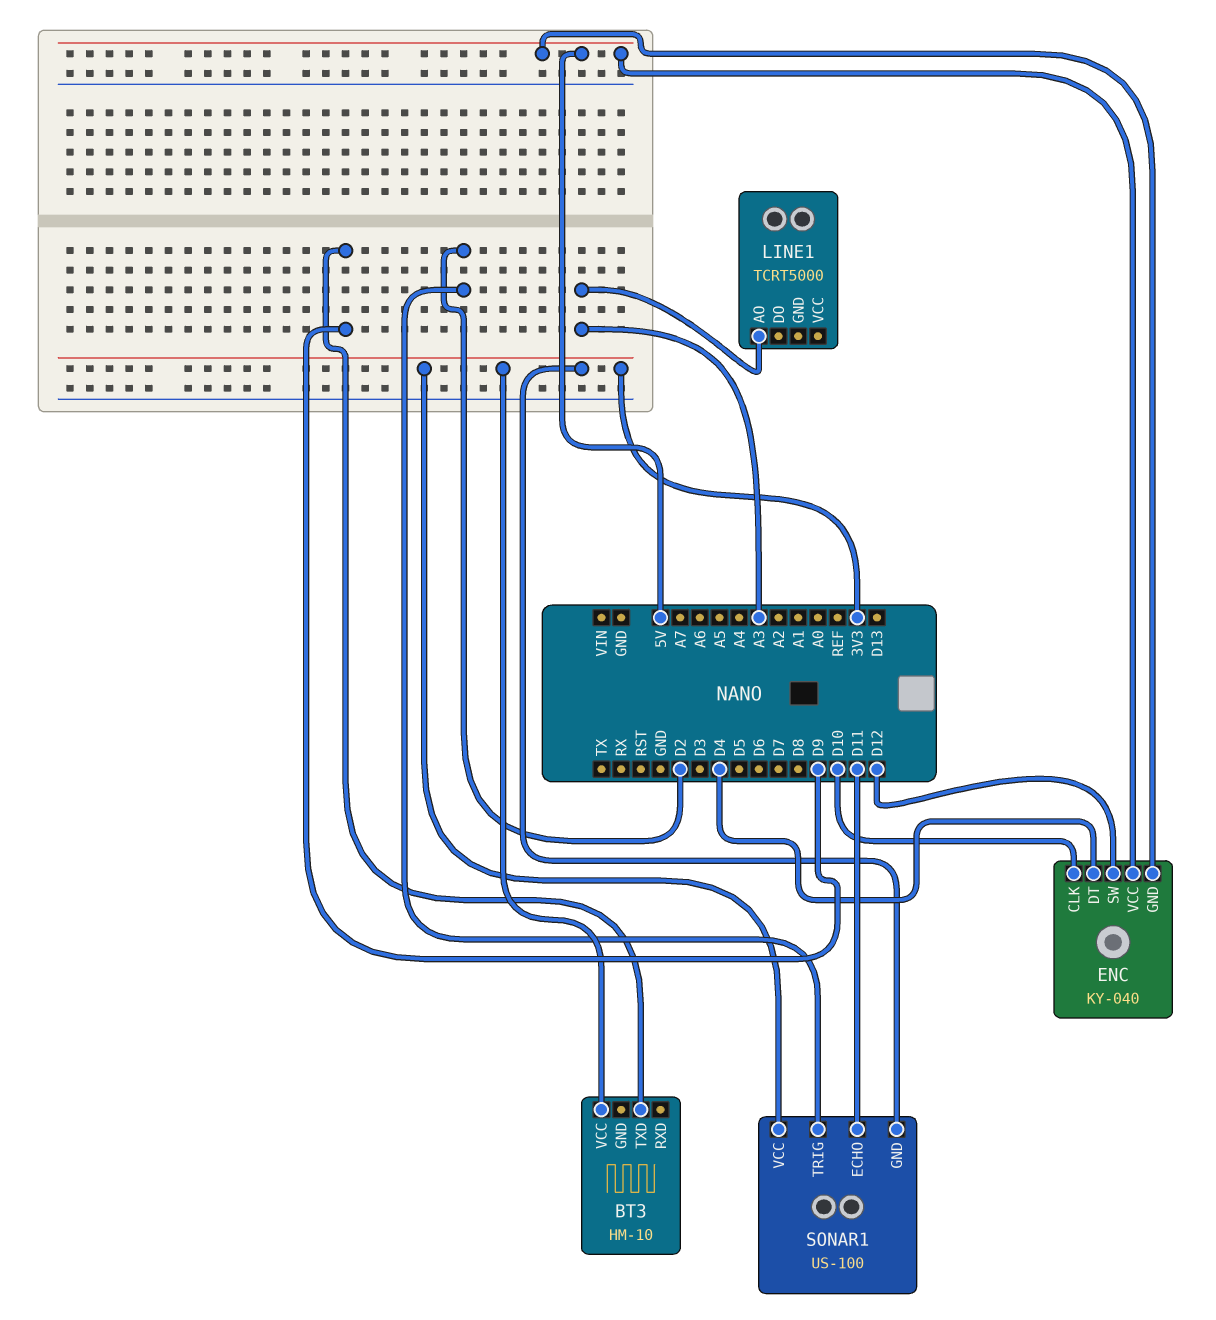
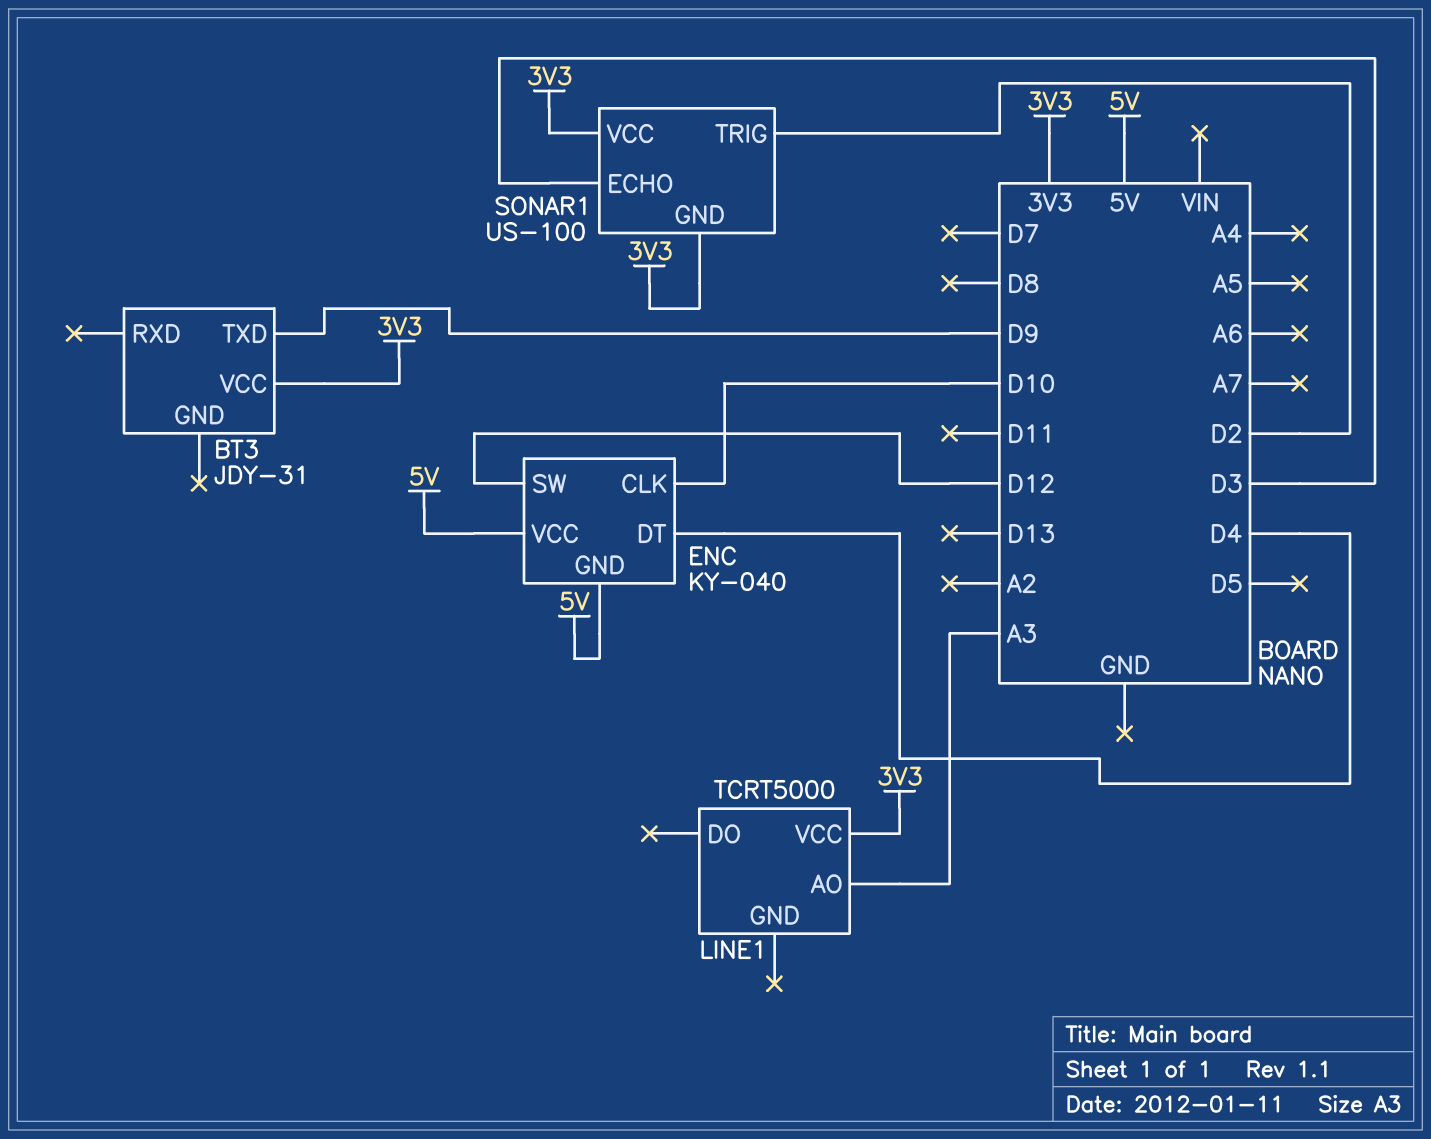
BT3: HM-10 -> JDY-31
LINE1 pin VCC: none -> 3V3
SONAR1 pin ECHO: D11 -> D3

